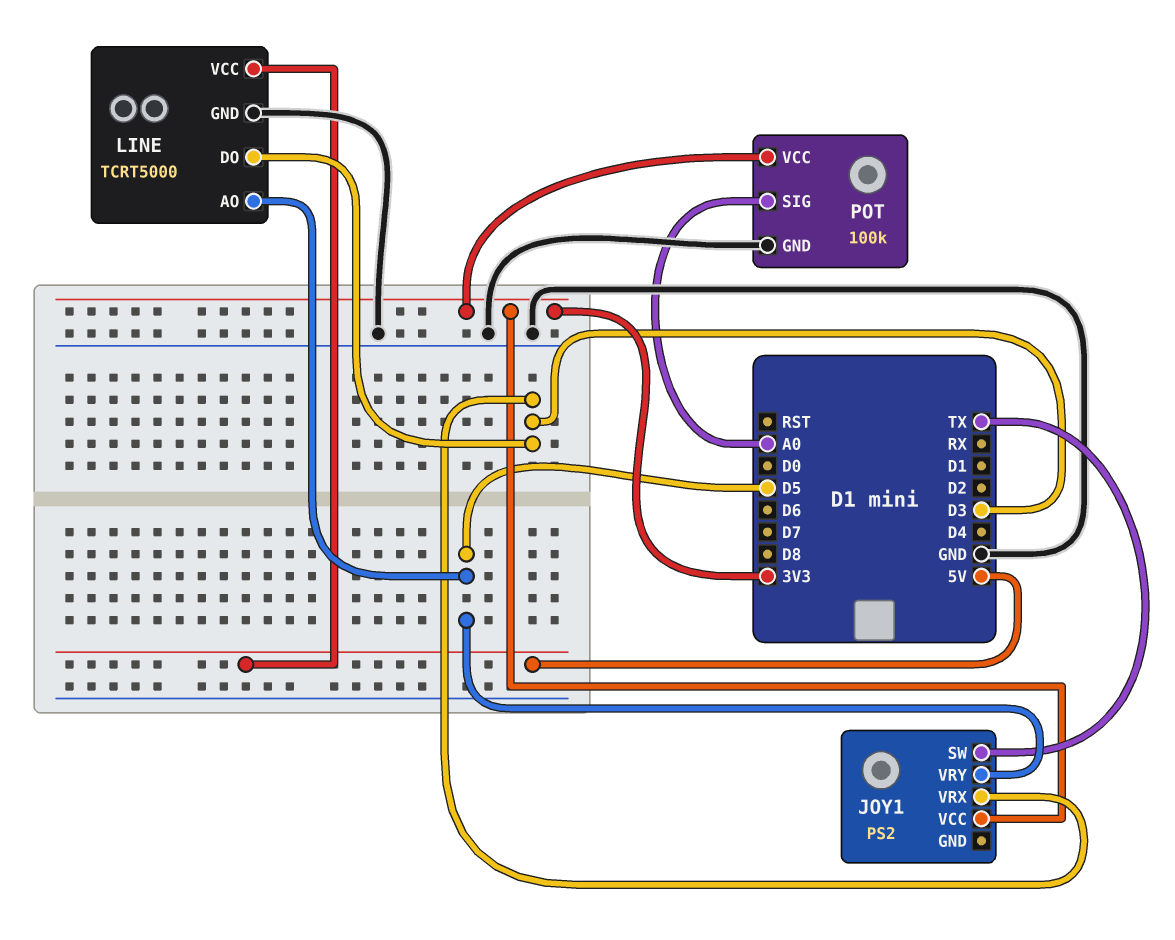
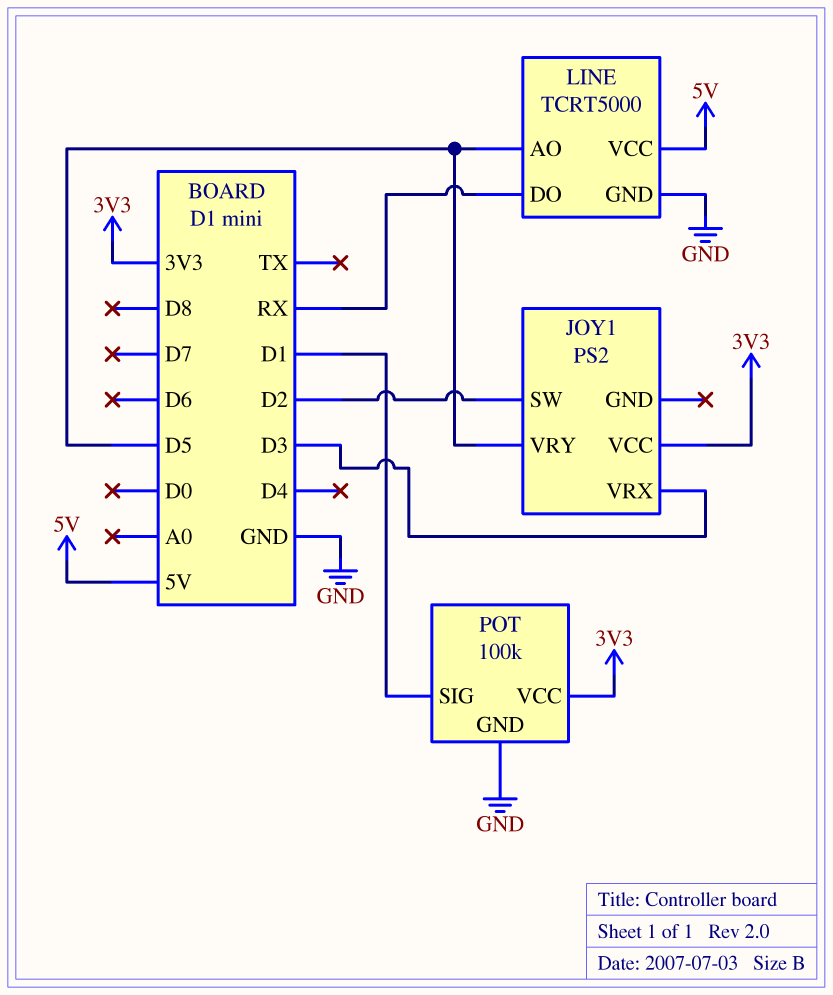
JOY1 pin SW: TX -> D2
LINE pin DO: D3 -> RX
POT pin SIG: A0 -> D1

